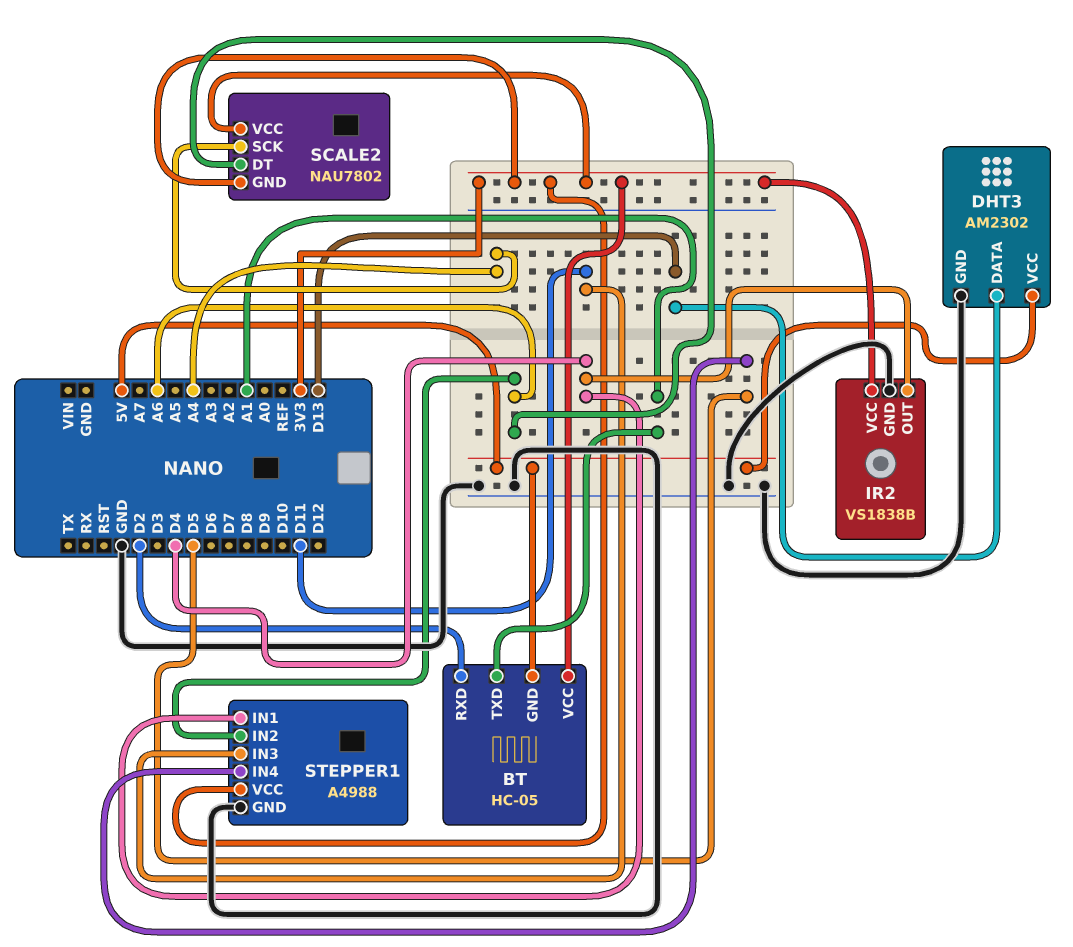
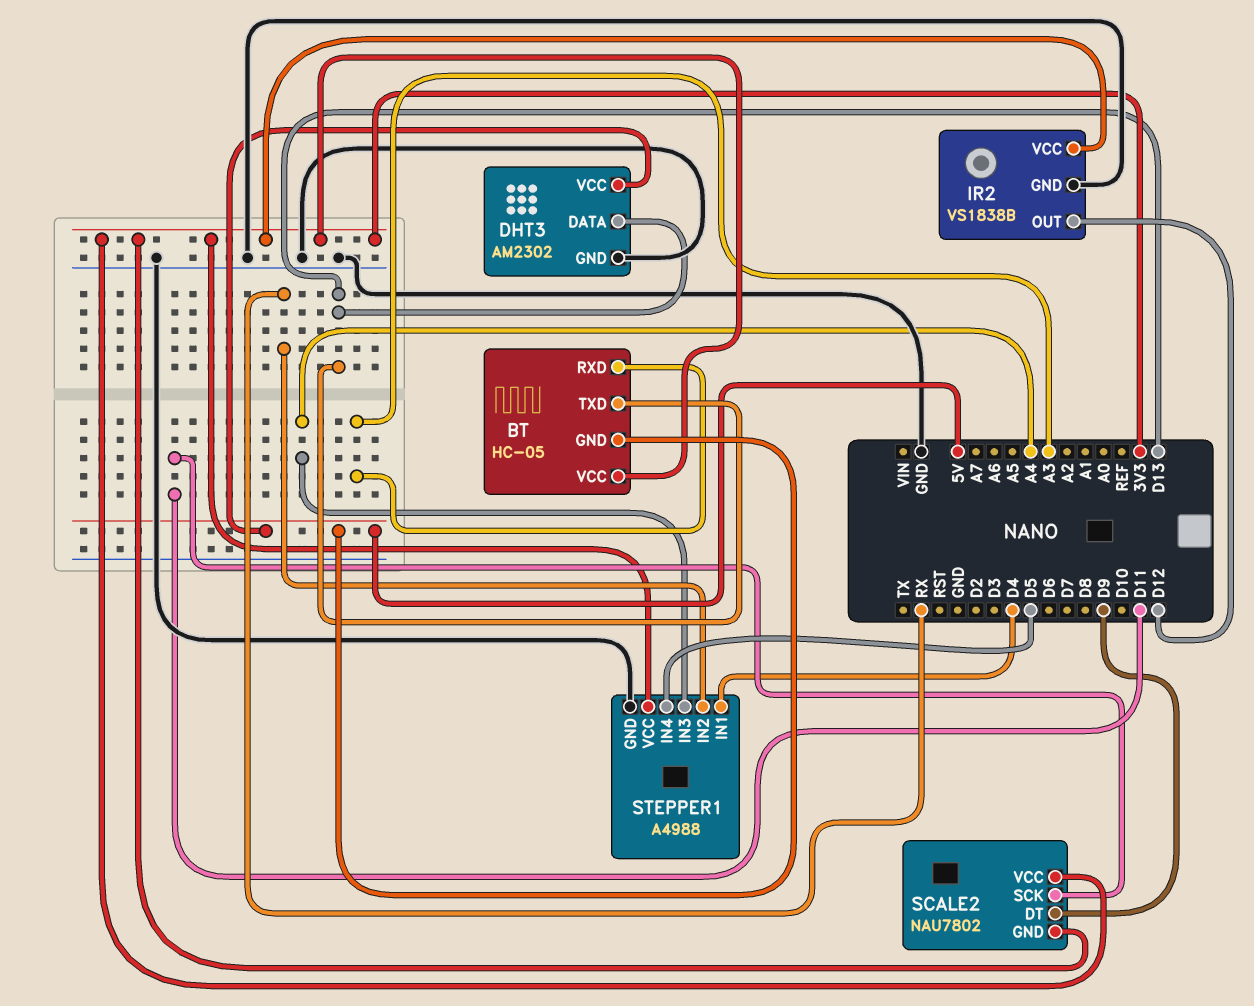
BT pin RXD: D2 -> A3
BT pin TXD: A1 -> D13
IR2 pin OUT: D4 -> D12
SCALE2 pin DT: A6 -> D9
SCALE2 pin SCK: A4 -> D11
STEPPER1 pin IN2: A6 -> RX
STEPPER1 pin IN3: D11 -> A4

